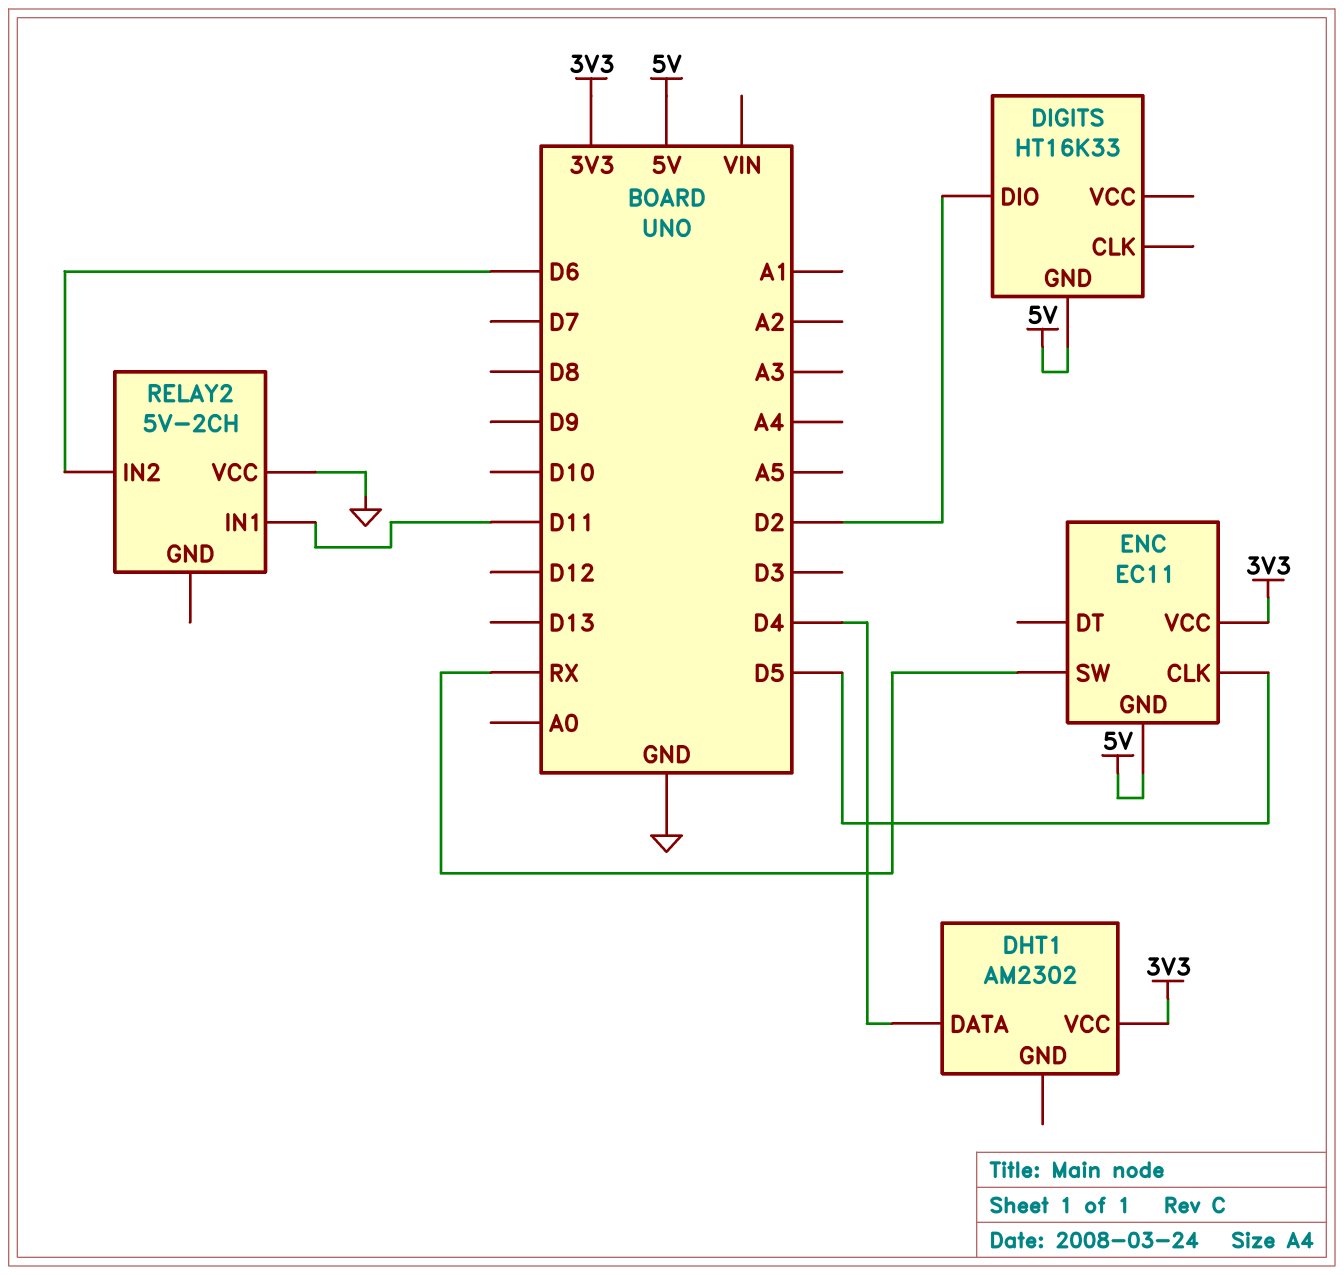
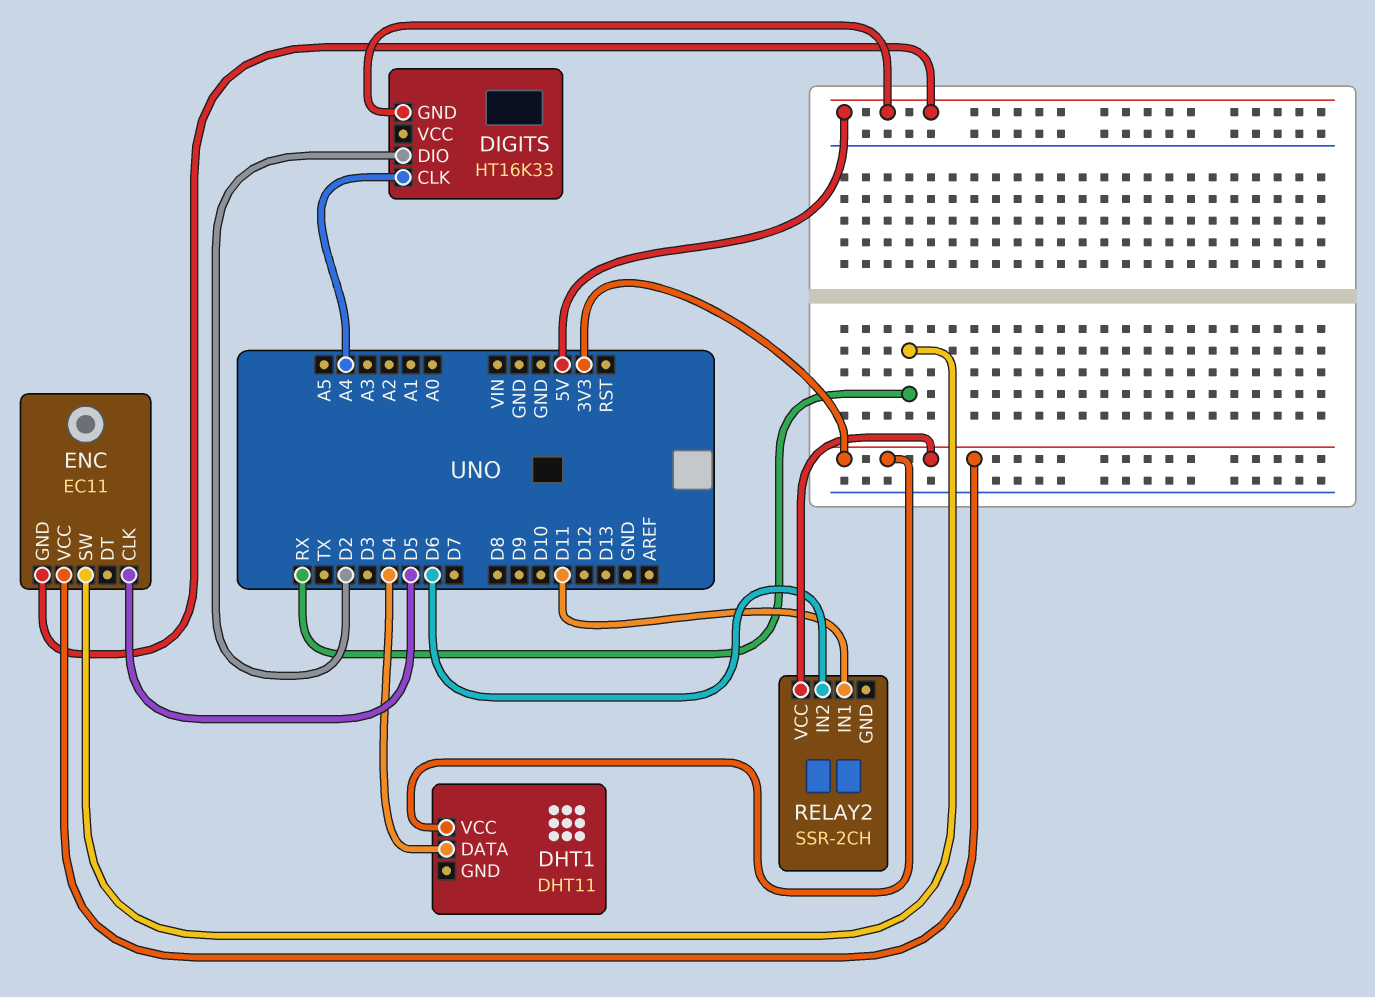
DHT1: AM2302 -> DHT11
DIGITS pin CLK: none -> A4
RELAY2: 5V-2CH -> SSR-2CH
RELAY2 pin VCC: GND -> 3V3

